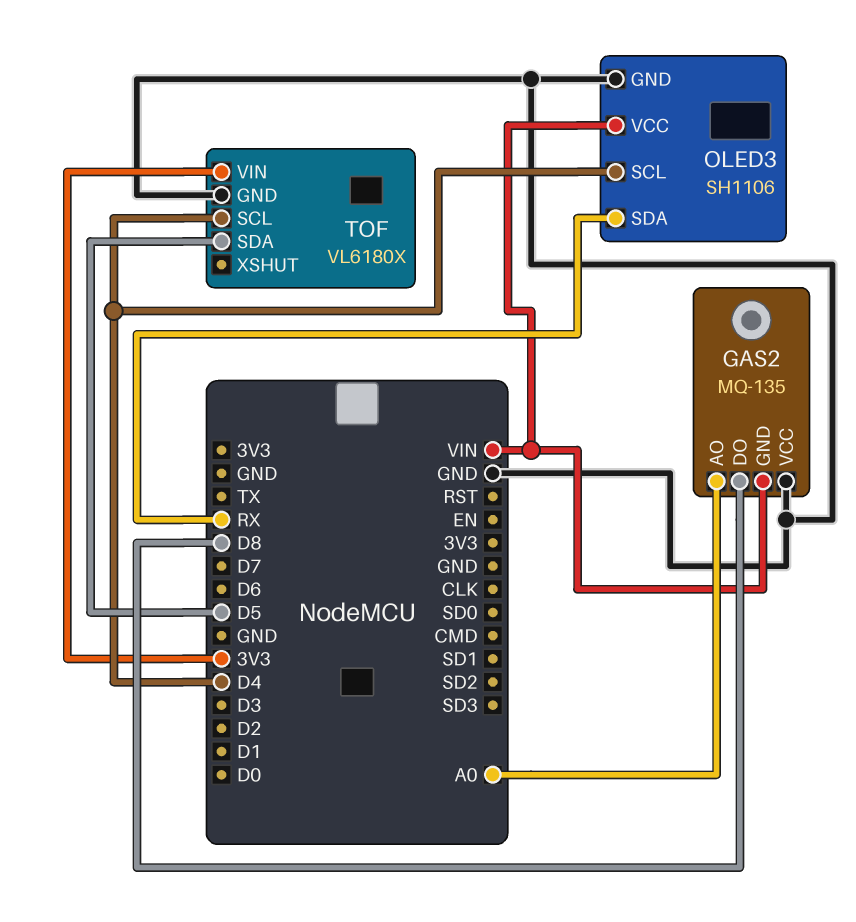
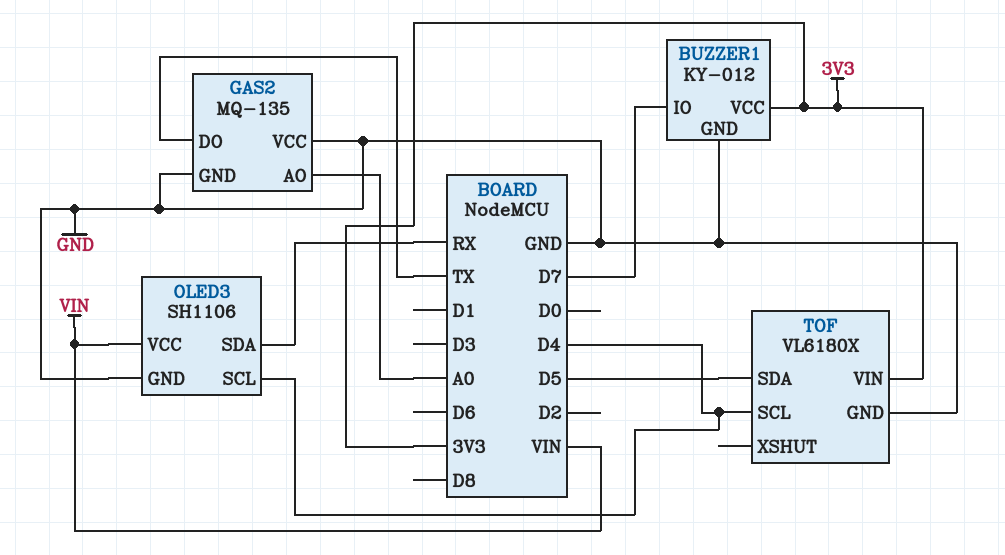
BUZZER1: none -> KY-012
BUZZER1 pin GND: none -> GND
BUZZER1 pin IO: none -> D7
BUZZER1 pin VCC: none -> 3V3
GAS2 pin DO: D8 -> TX
GAS2 pin GND: VIN -> GND

